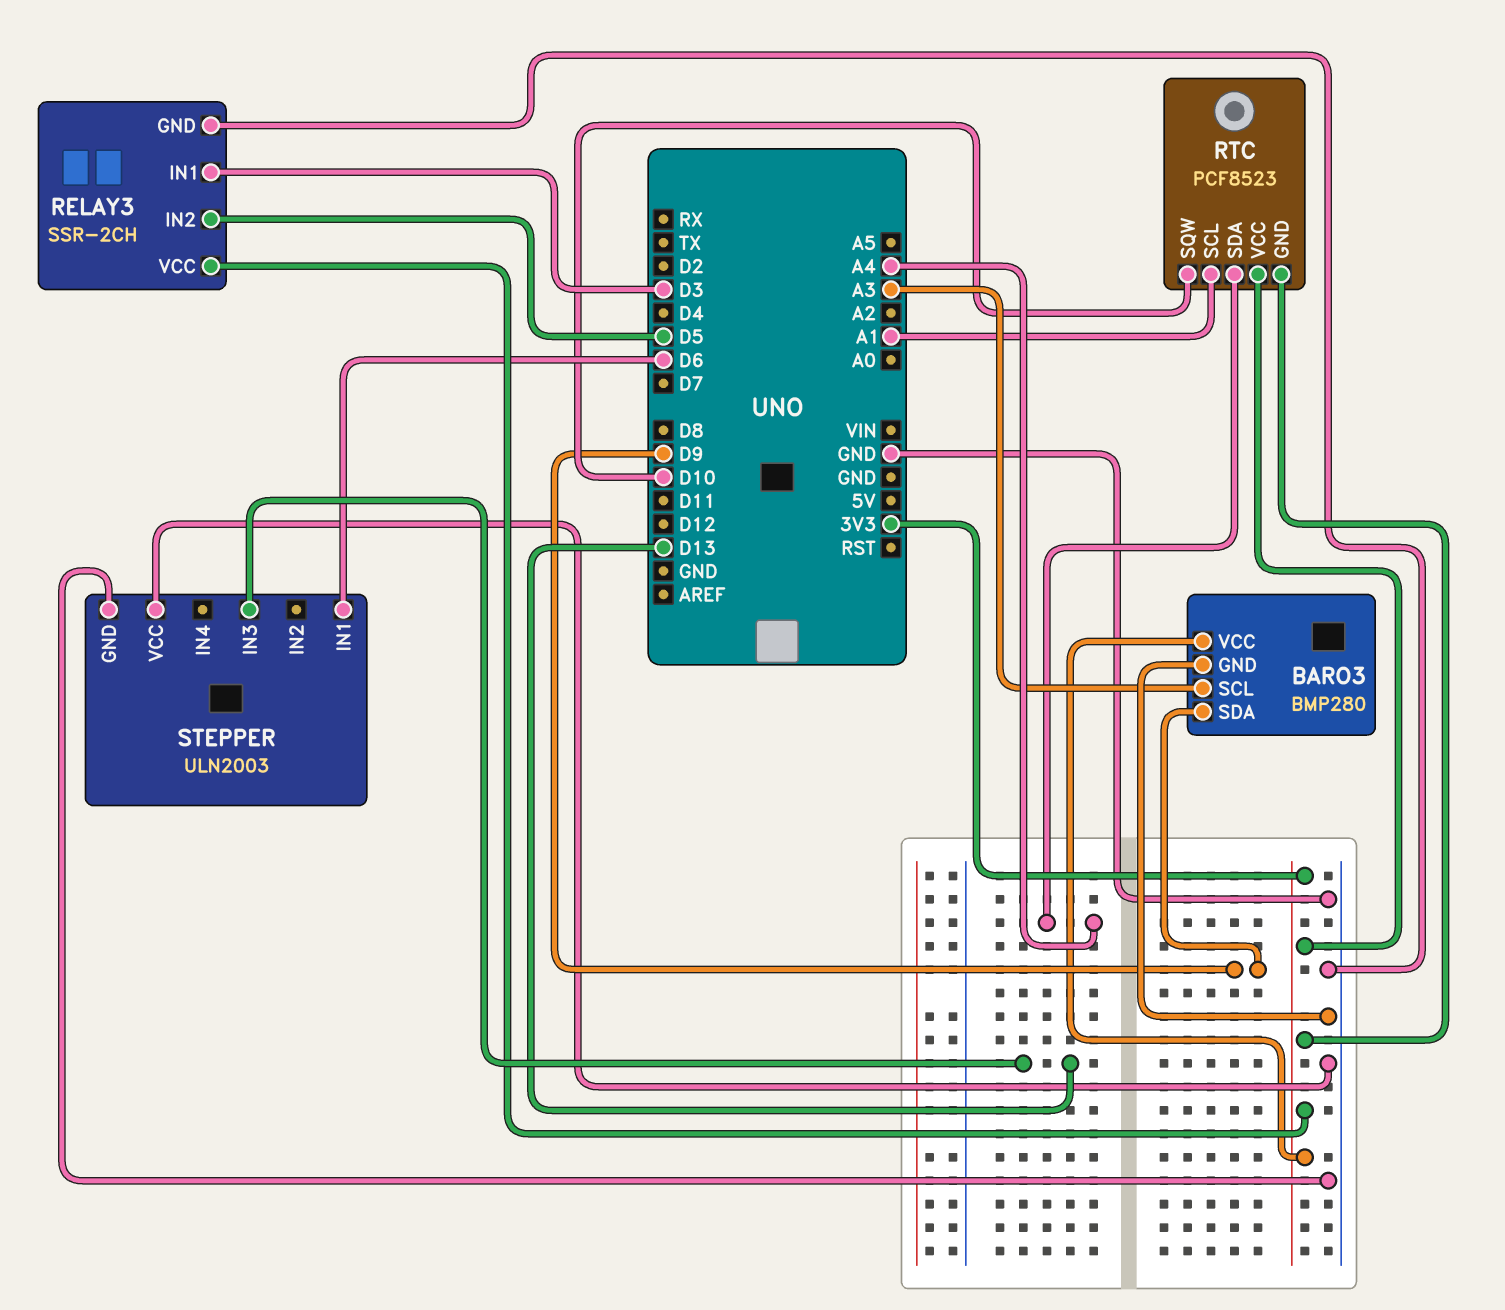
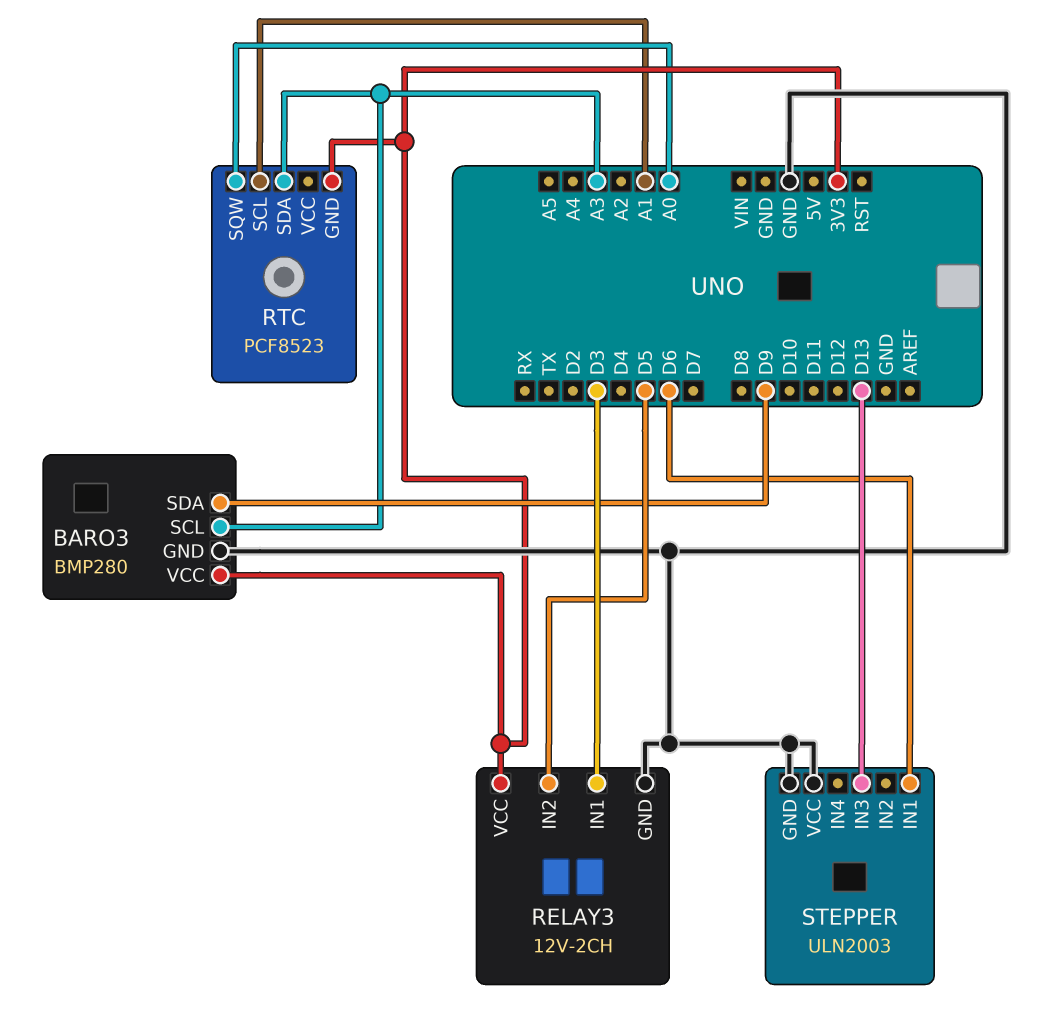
RELAY3: SSR-2CH -> 12V-2CH
RTC pin SDA: A4 -> A3
RTC pin SQW: D10 -> A0
RTC pin VCC: 3V3 -> none

